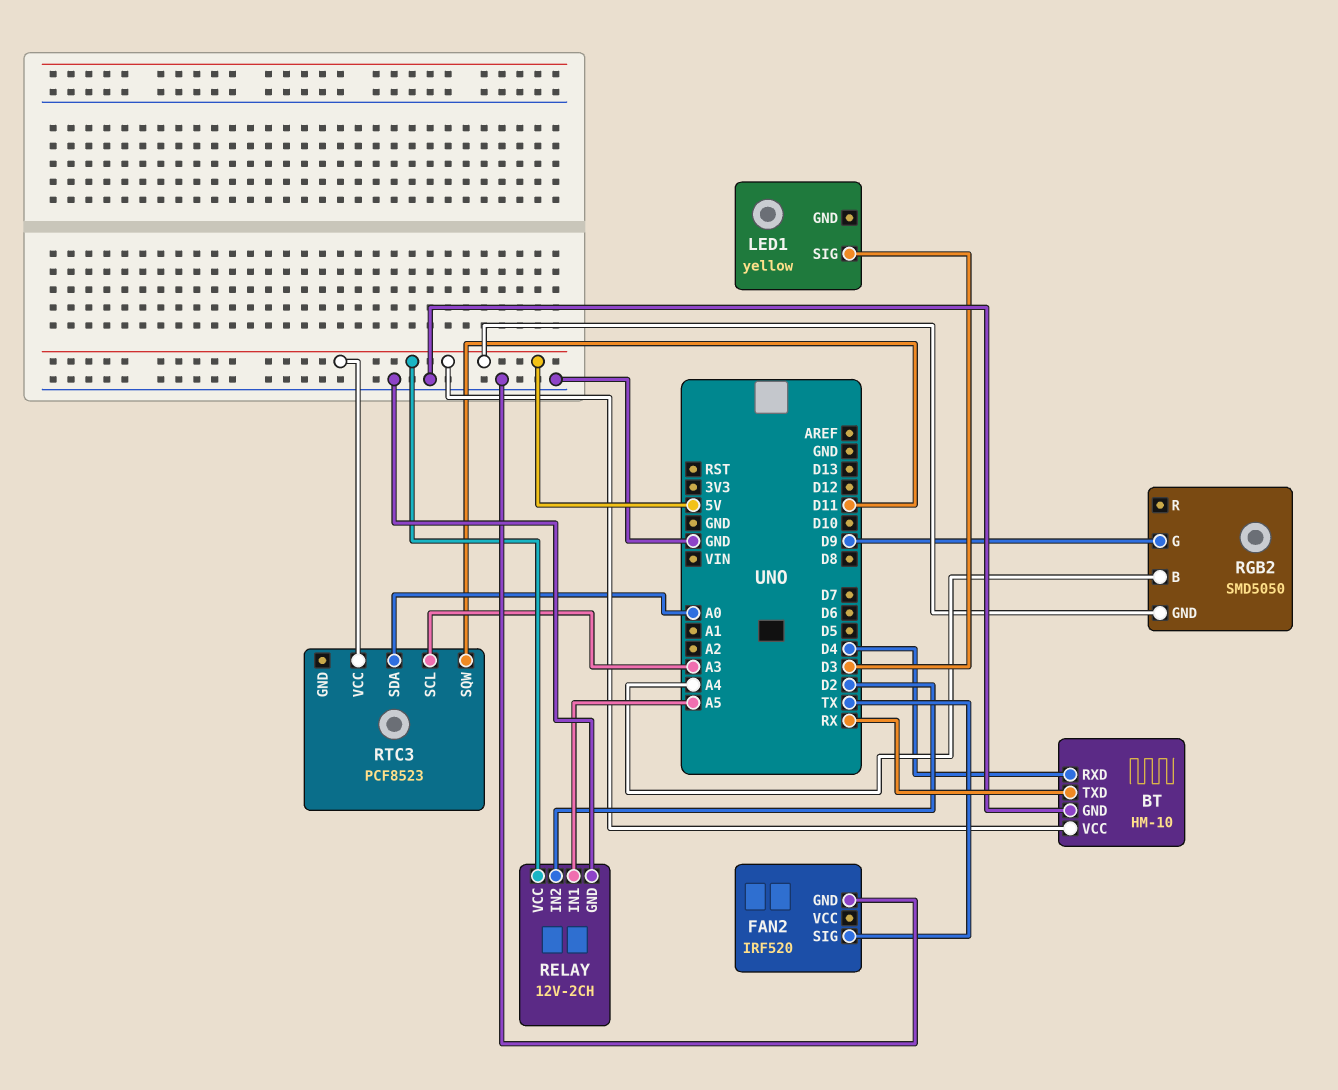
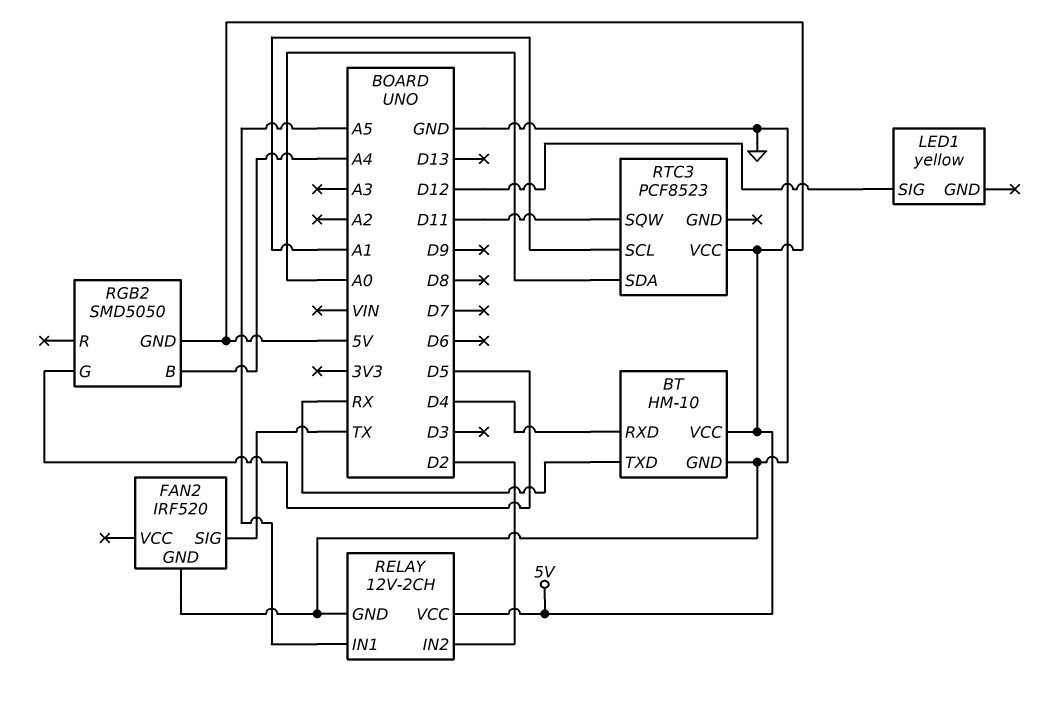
LED1 pin SIG: D3 -> D12
RGB2 pin G: D9 -> D5
RTC3 pin SCL: A3 -> A1

